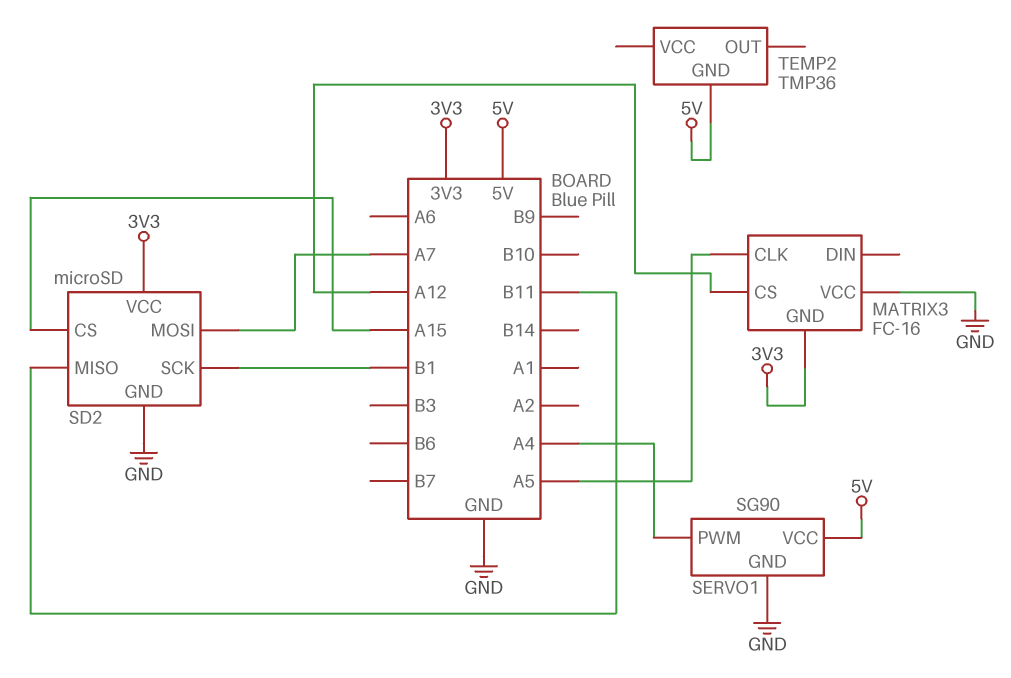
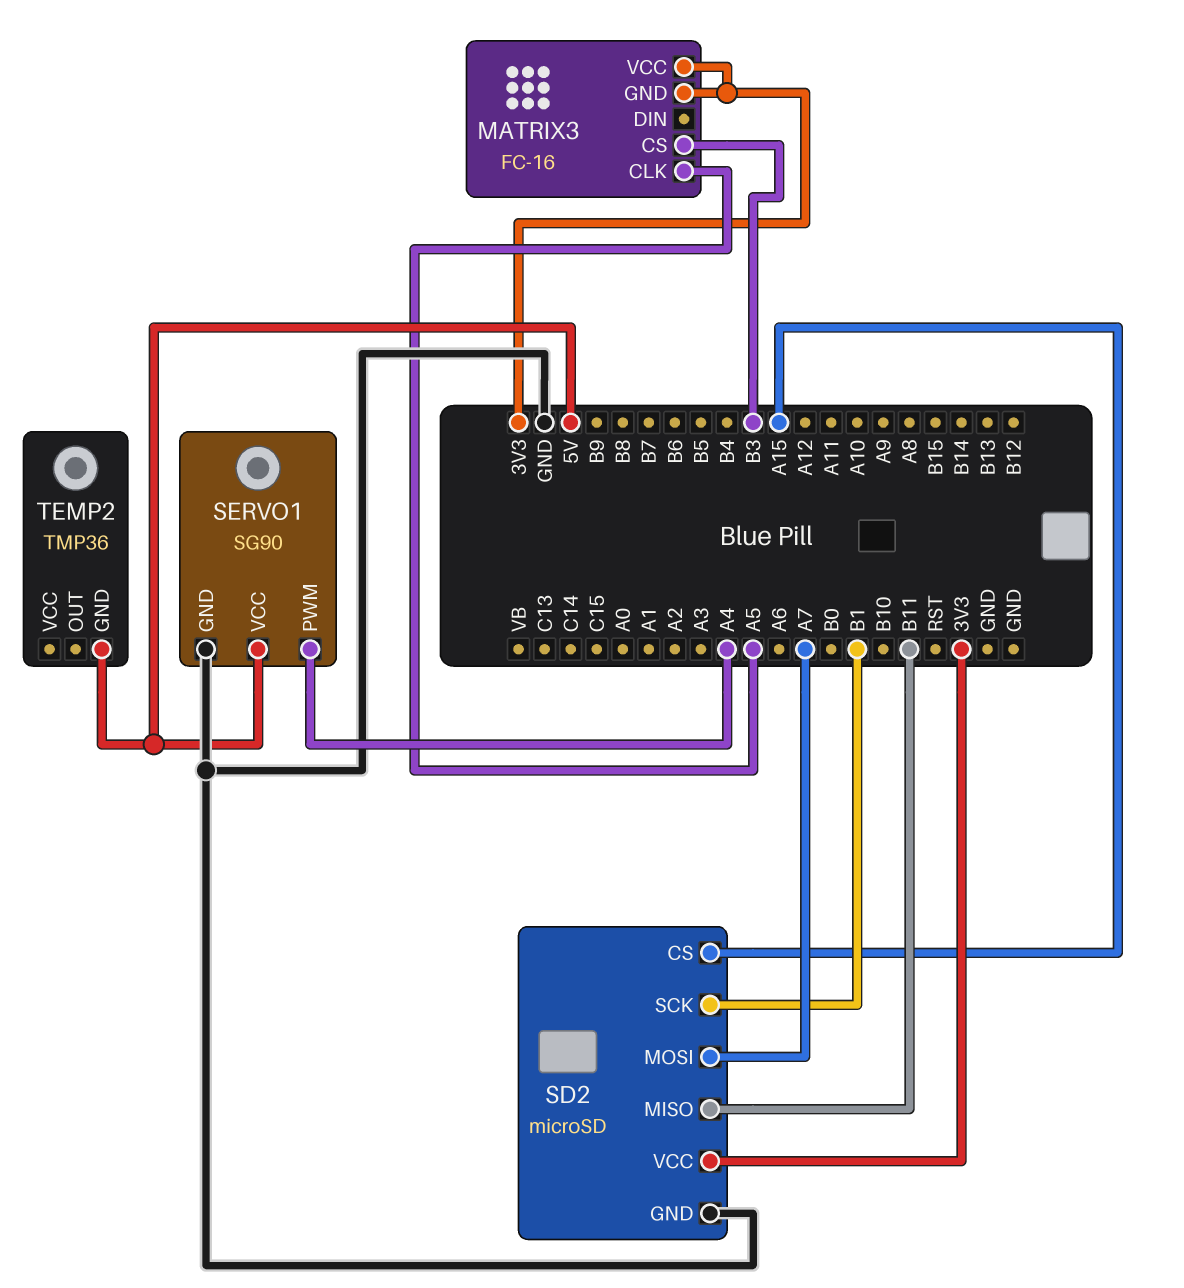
MATRIX3 pin CS: A12 -> B3
MATRIX3 pin VCC: GND -> 3V3

